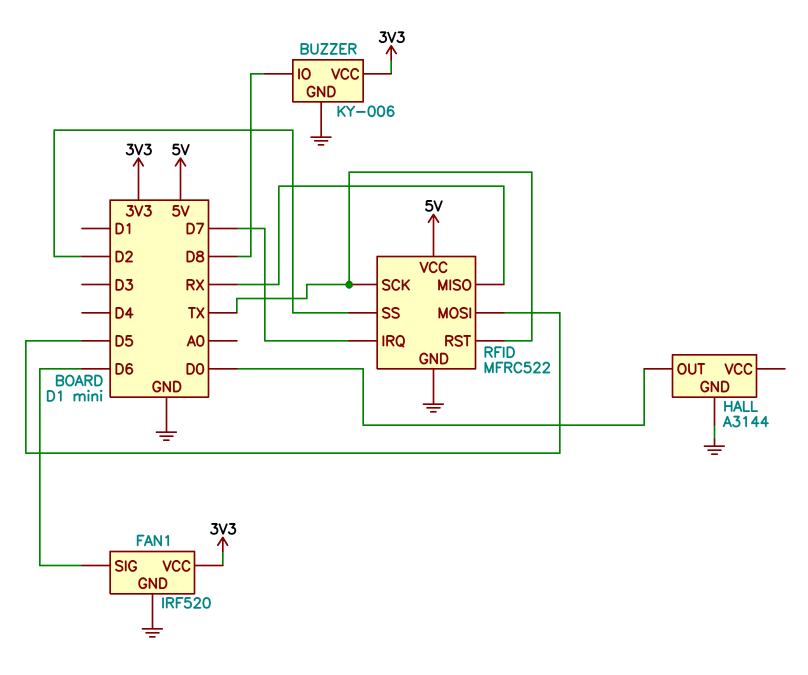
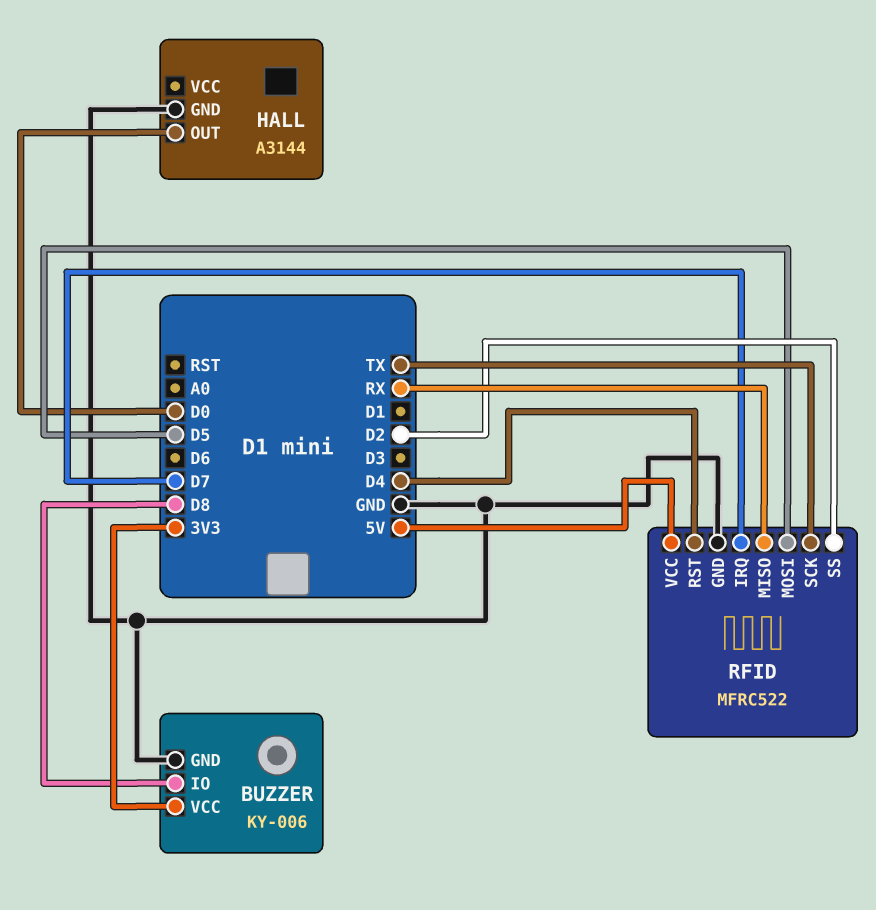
FAN1: IRF520 -> none
FAN1 pin GND: GND -> none
FAN1 pin SIG: D6 -> none
FAN1 pin VCC: 3V3 -> none
RFID pin RST: TX -> D4

